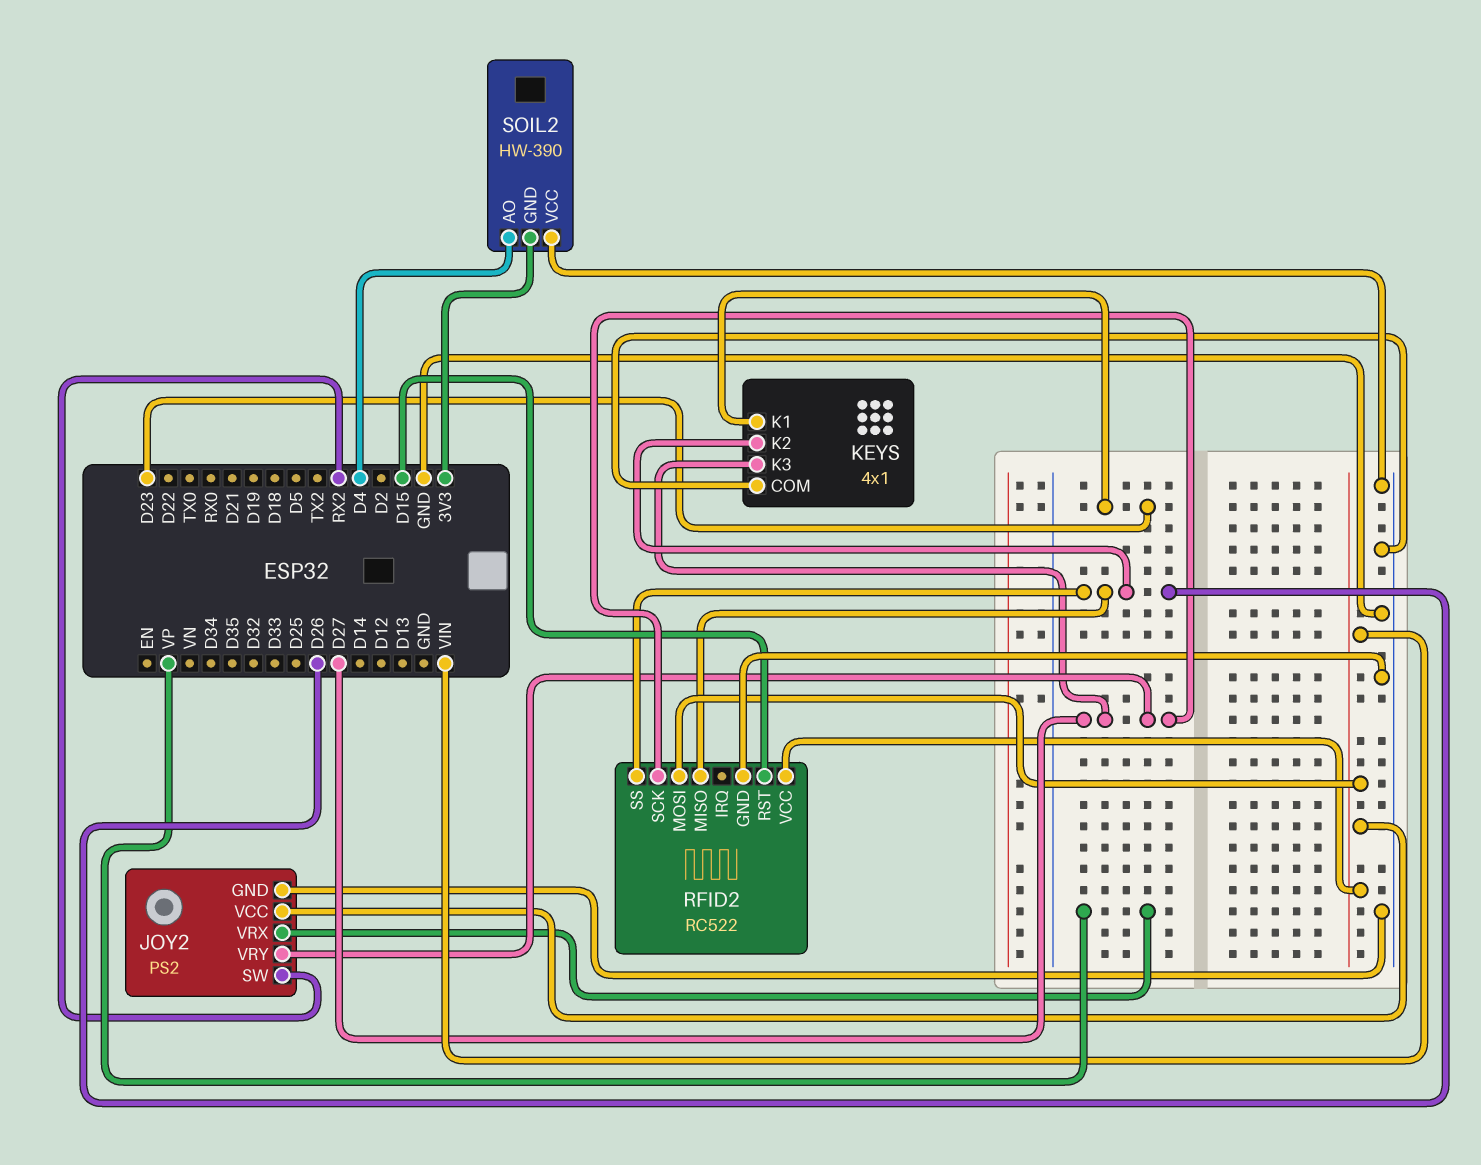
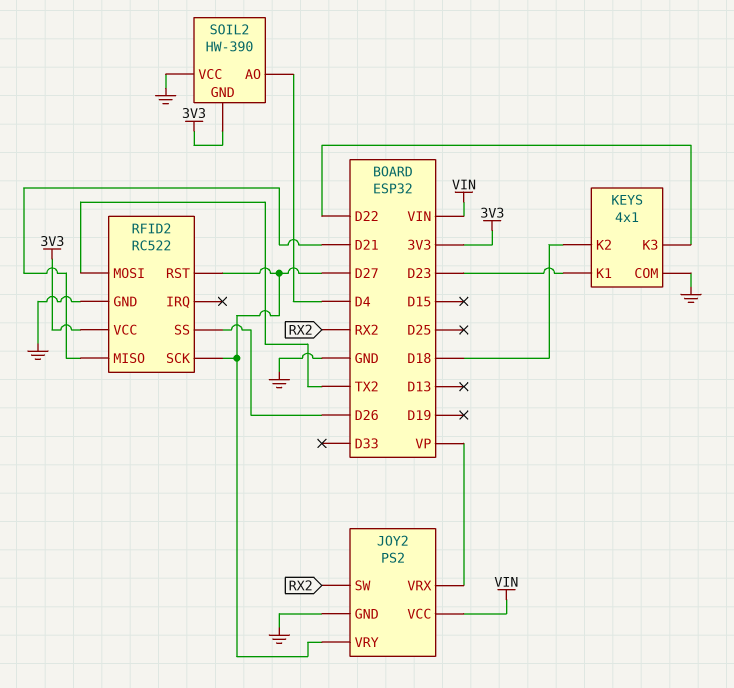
KEYS pin K2: D26 -> D18
KEYS pin K3: D27 -> D22
RFID2 pin MISO: D26 -> D21
RFID2 pin MOSI: VIN -> TX2
RFID2 pin RST: D15 -> D27
RFID2 pin VCC: VIN -> 3V3

